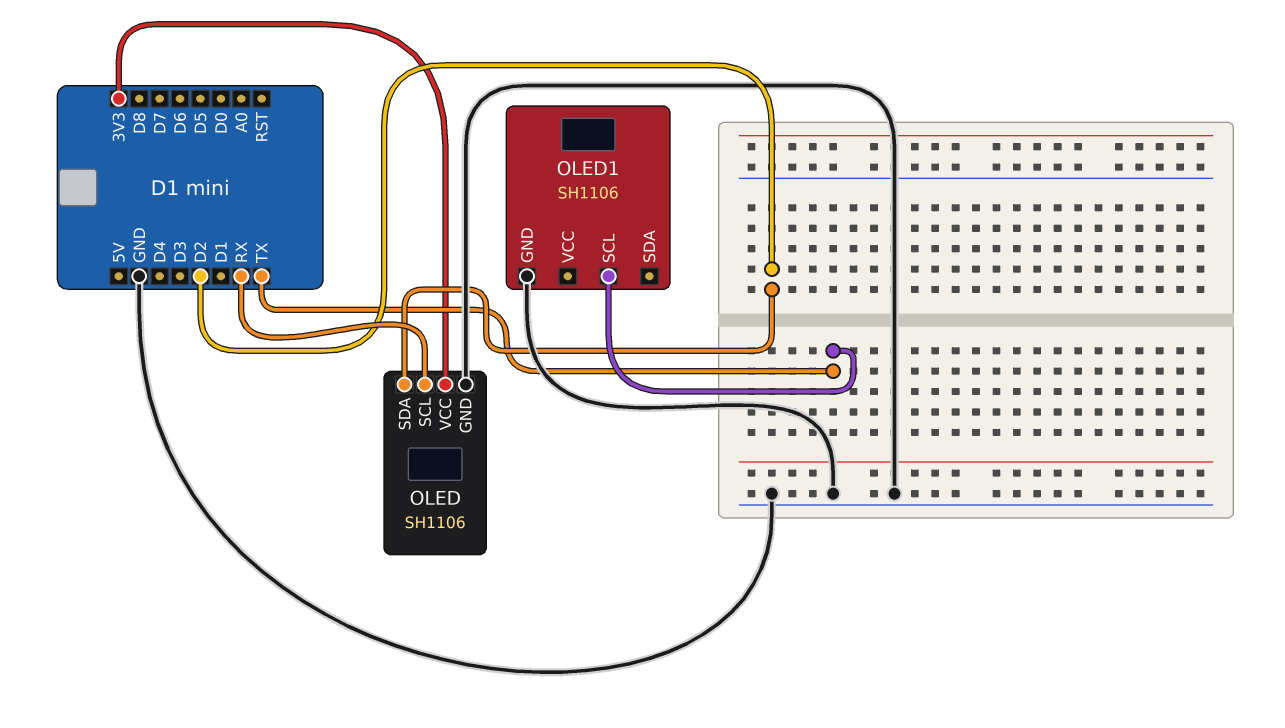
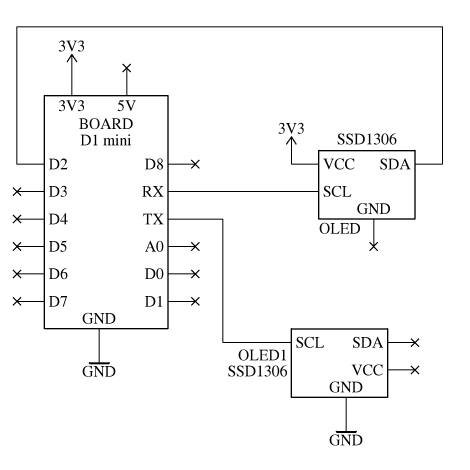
OLED: SH1106 -> SSD1306
OLED pin GND: GND -> none
OLED1: SH1106 -> SSD1306

